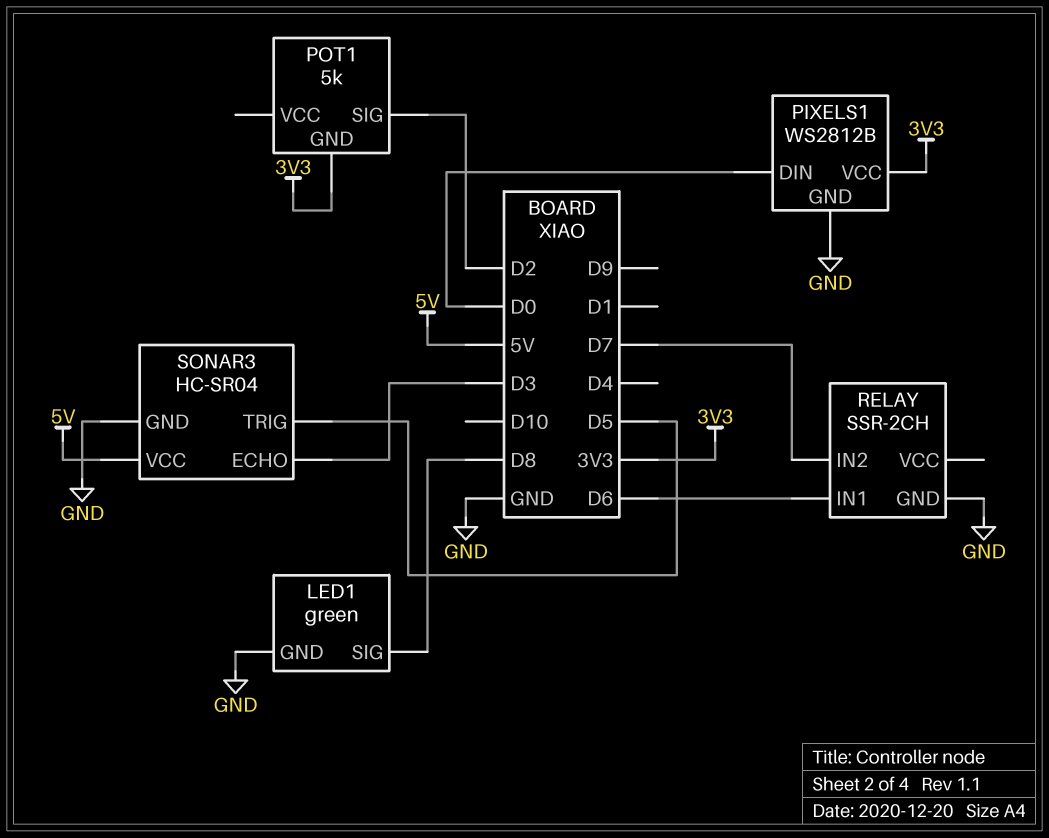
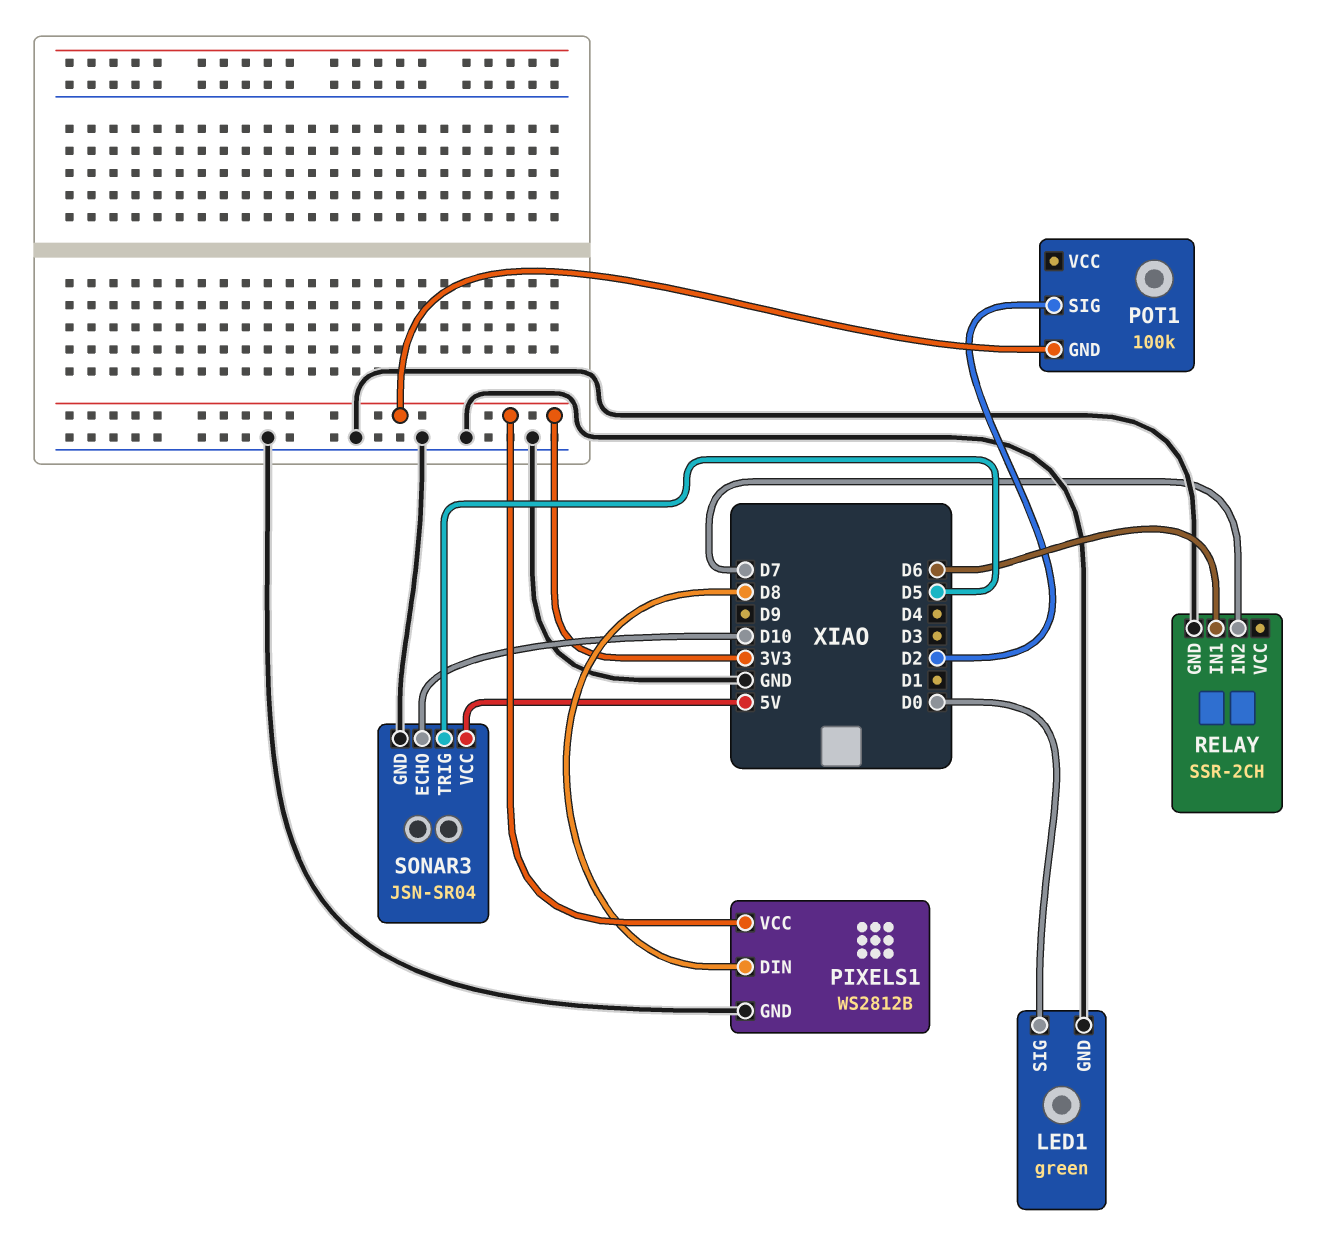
LED1 pin SIG: D8 -> D0
PIXELS1 pin DIN: D0 -> D8
POT1: 5k -> 100k
SONAR3: HC-SR04 -> JSN-SR04
SONAR3 pin ECHO: D3 -> D10

